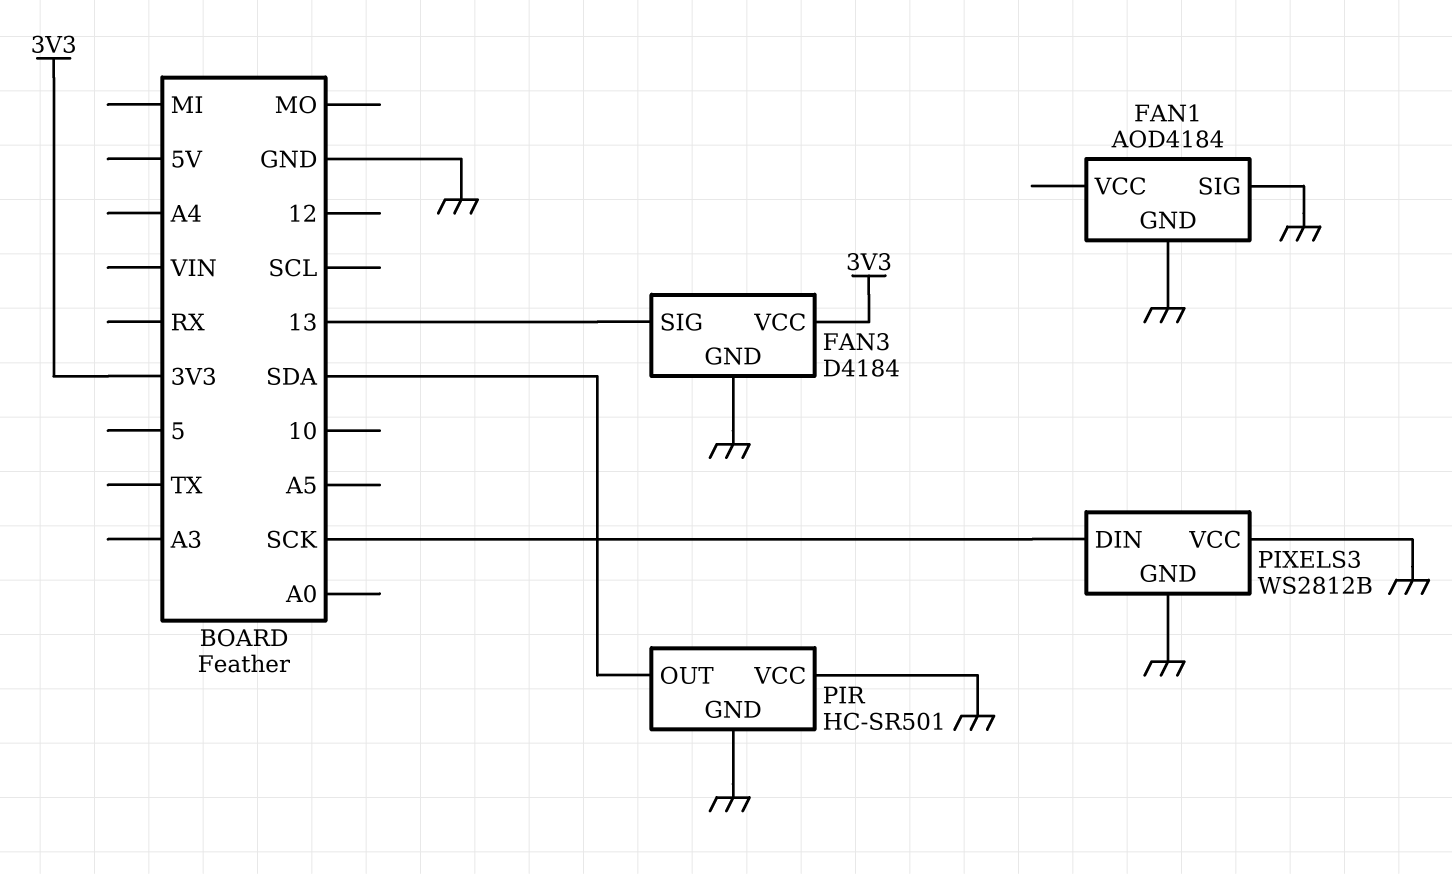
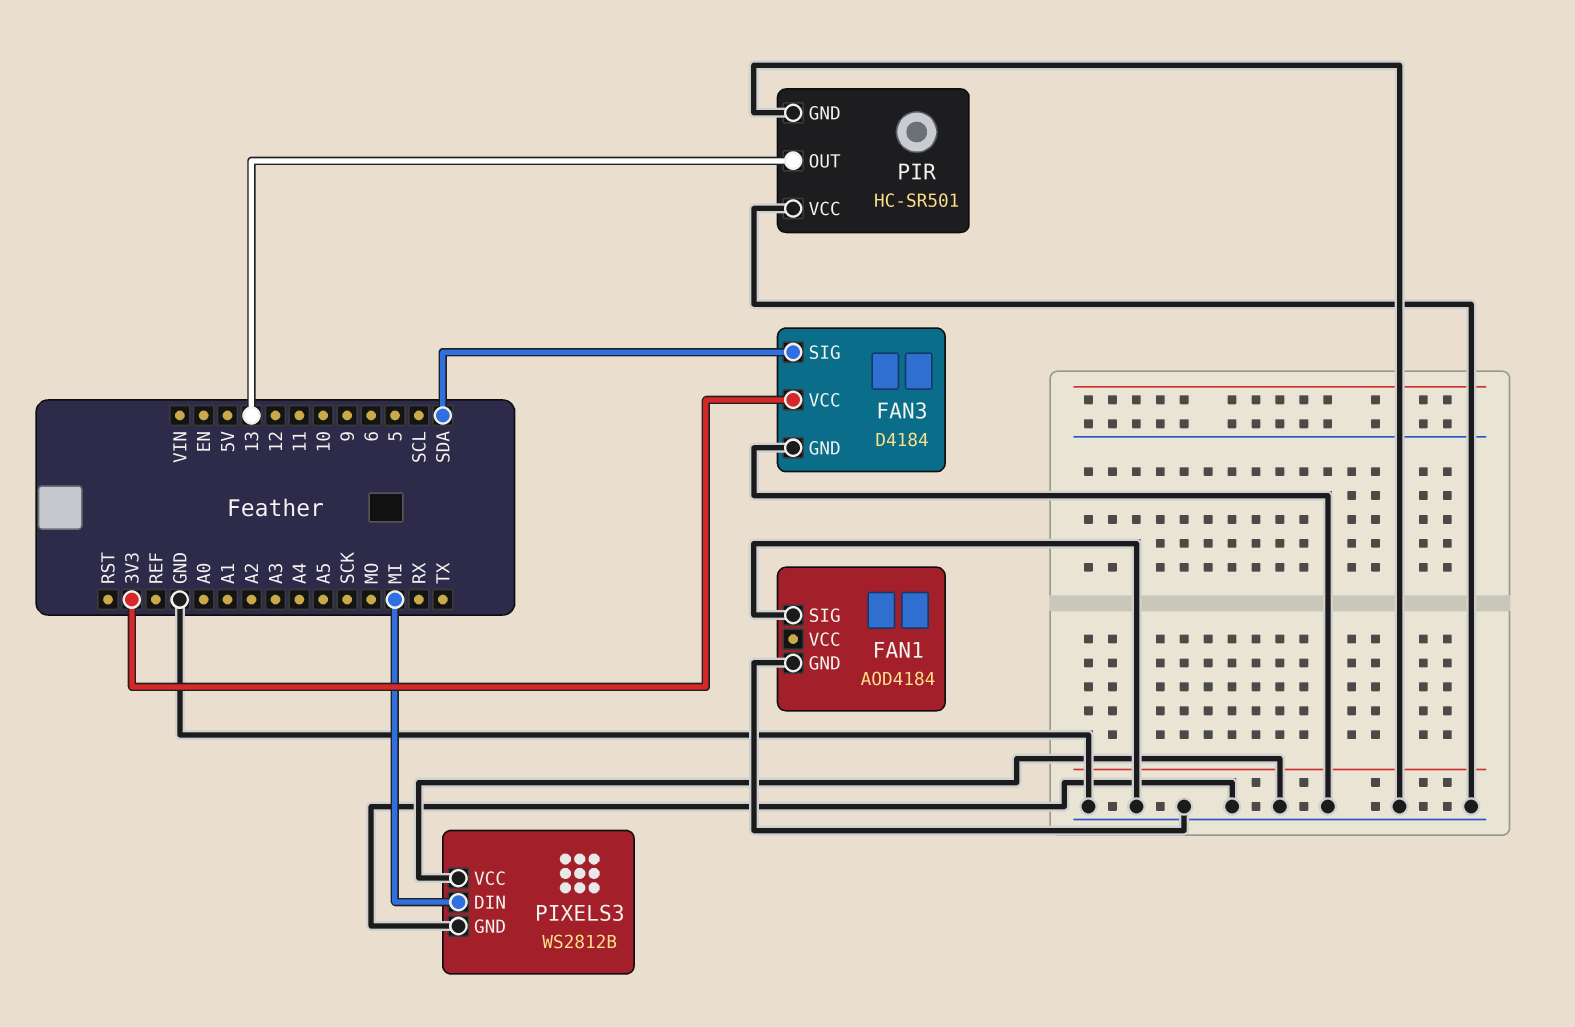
FAN3 pin SIG: 13 -> SDA
PIR pin OUT: SDA -> 13
PIXELS3 pin DIN: SCK -> MI

